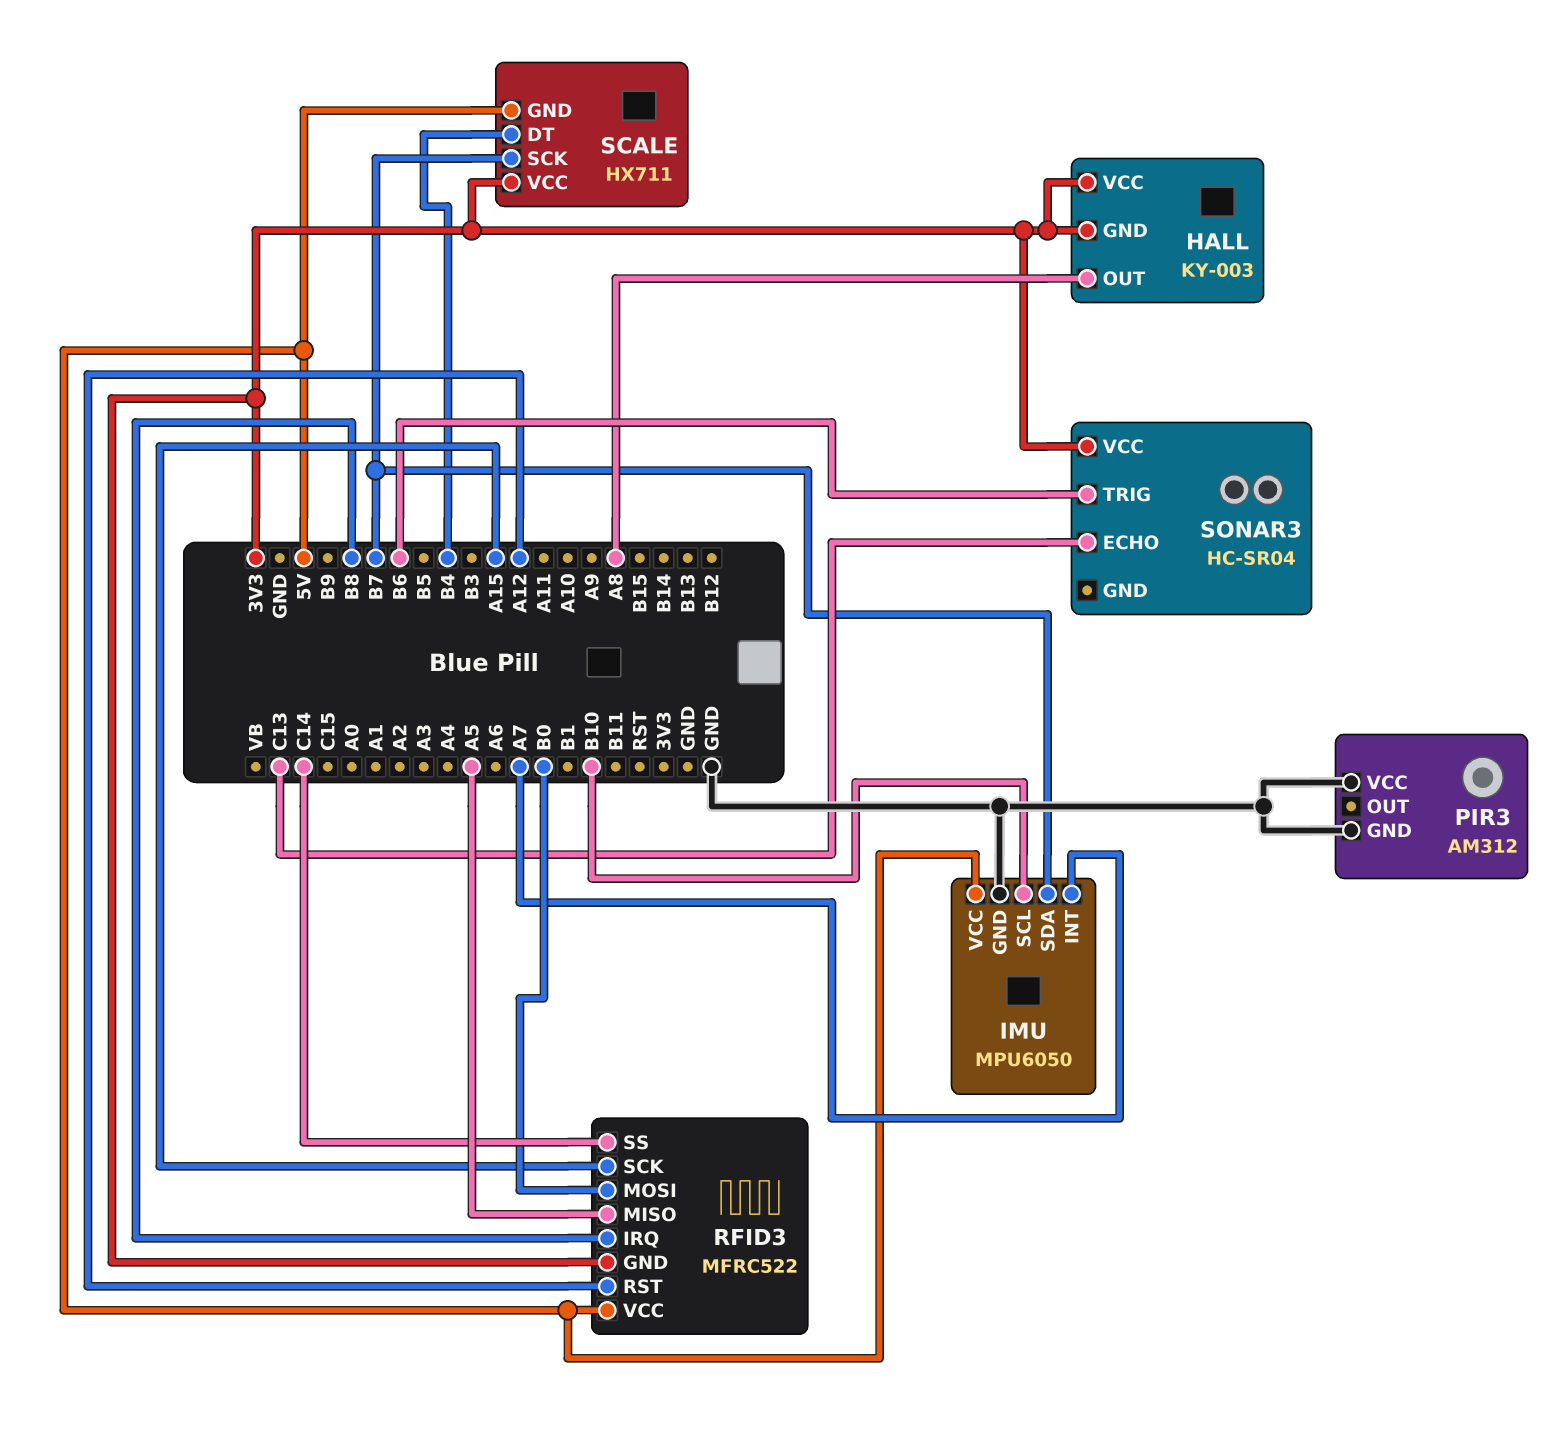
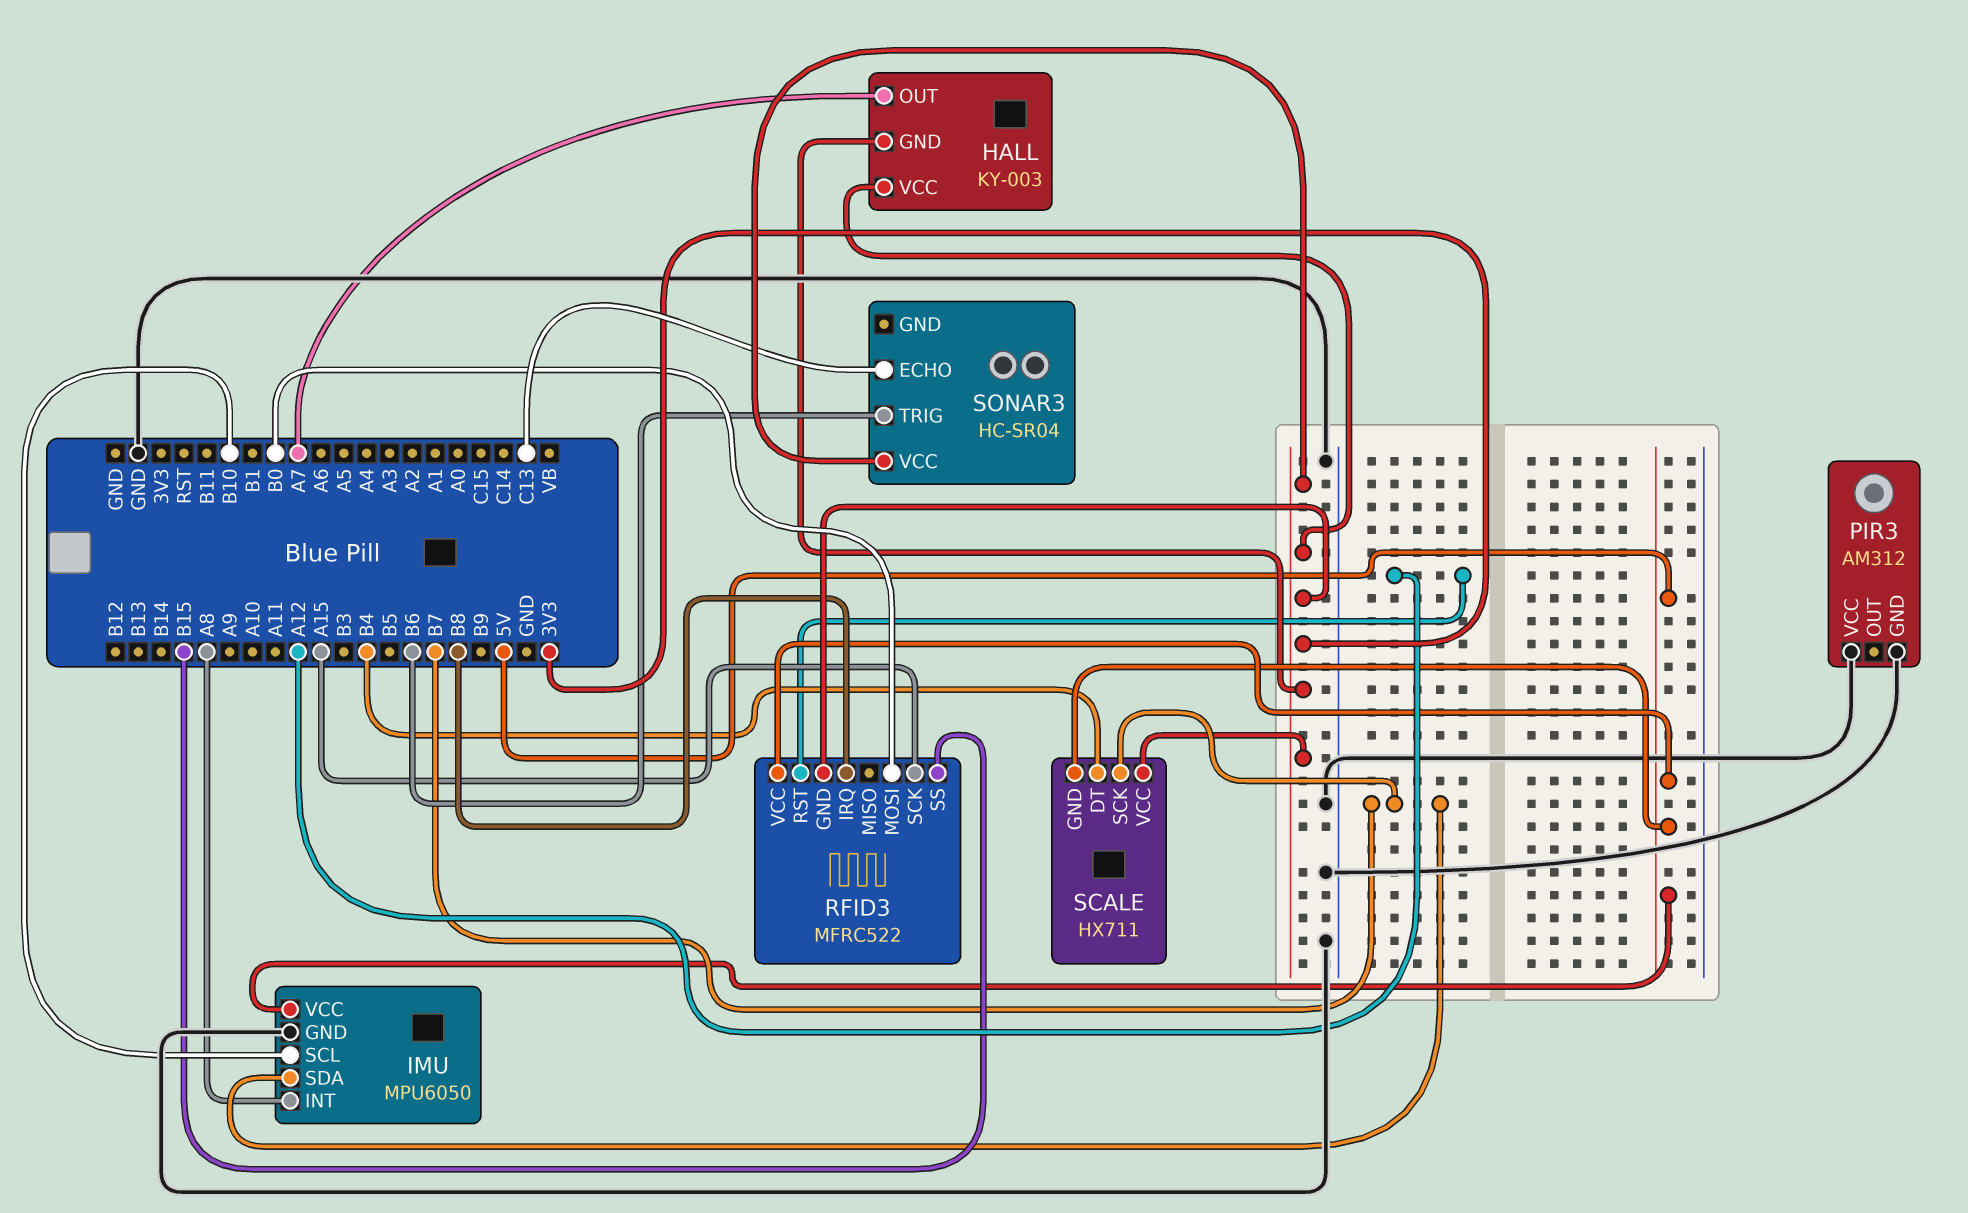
HALL pin OUT: A8 -> A7
IMU pin INT: A7 -> A8
RFID3 pin MISO: A5 -> none
RFID3 pin SS: C14 -> B15

